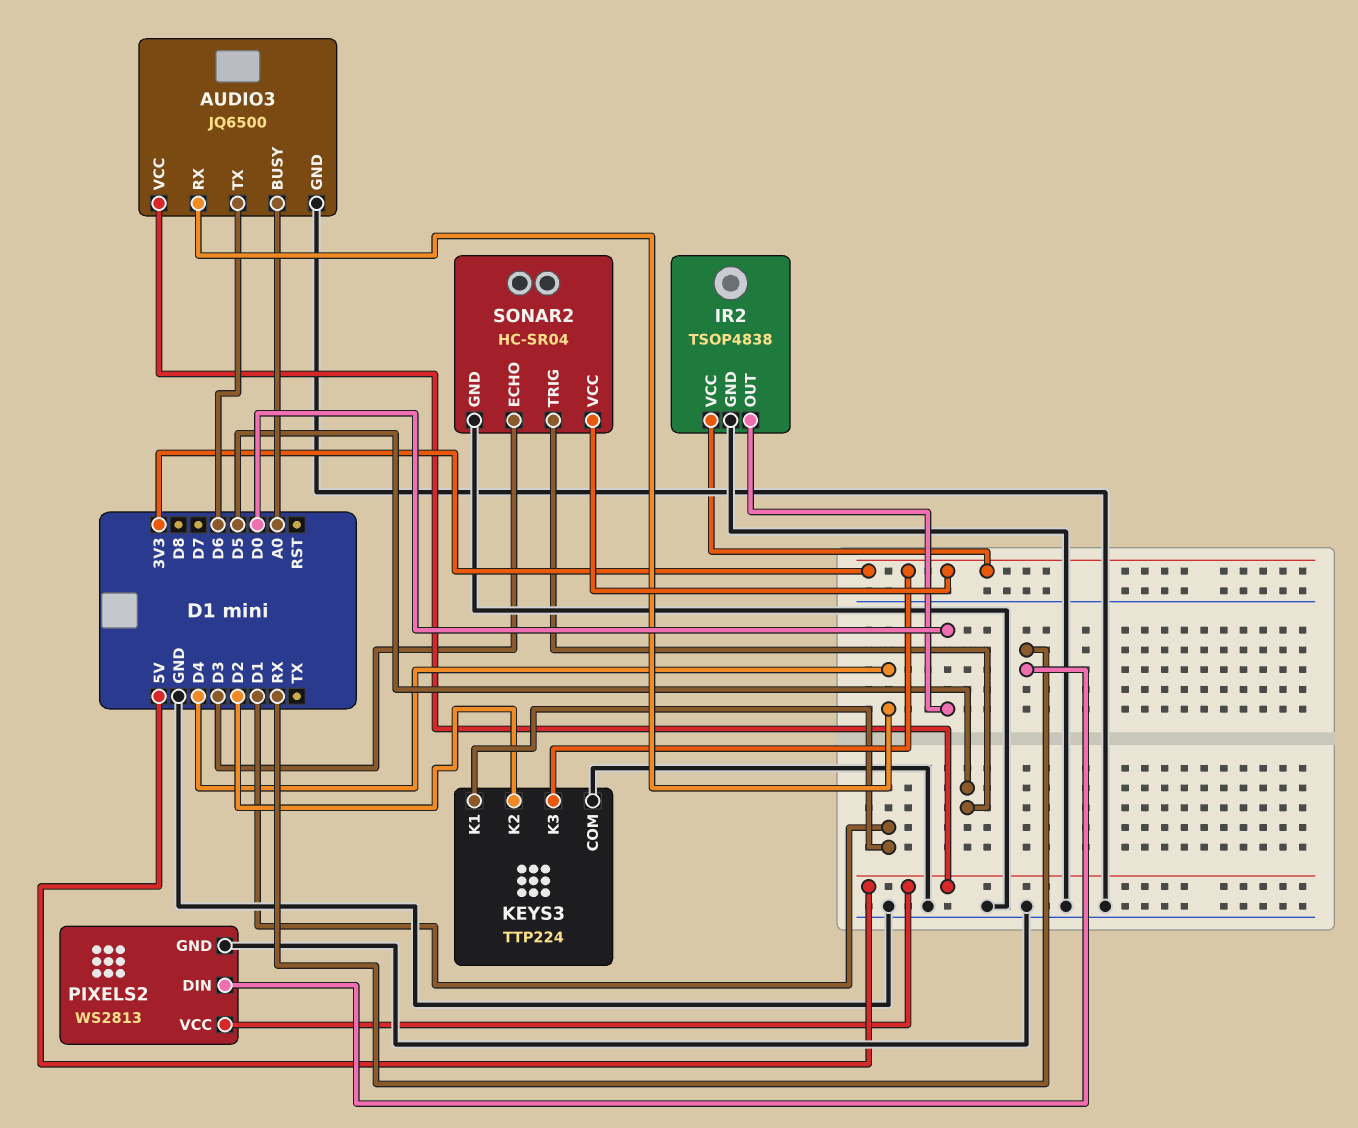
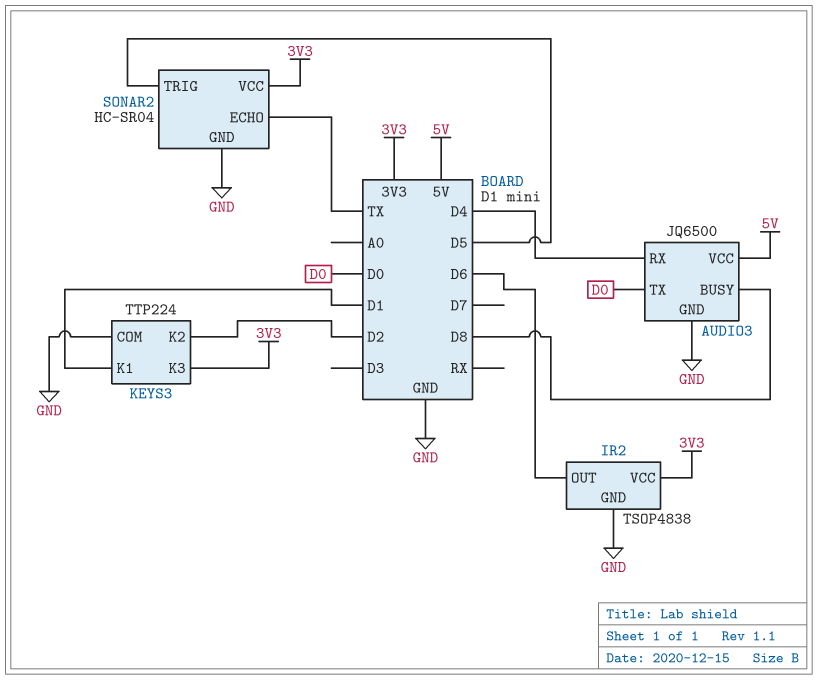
AUDIO3 pin BUSY: A0 -> D8
AUDIO3 pin TX: D6 -> D0
IR2 pin OUT: D0 -> D6
PIXELS2: WS2813 -> none
PIXELS2 pin DIN: RX -> none
PIXELS2 pin GND: GND -> none
PIXELS2 pin VCC: 5V -> none
SONAR2 pin ECHO: D3 -> TX

